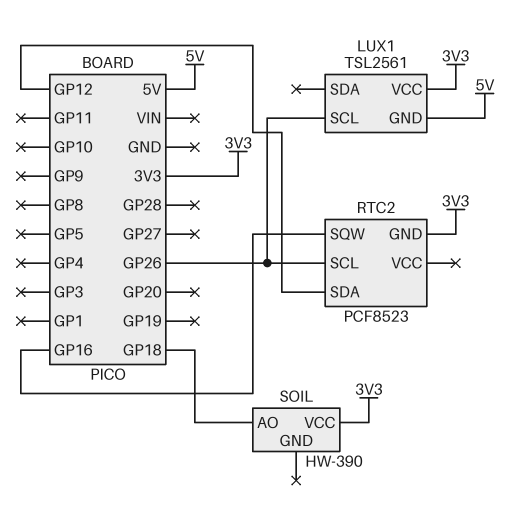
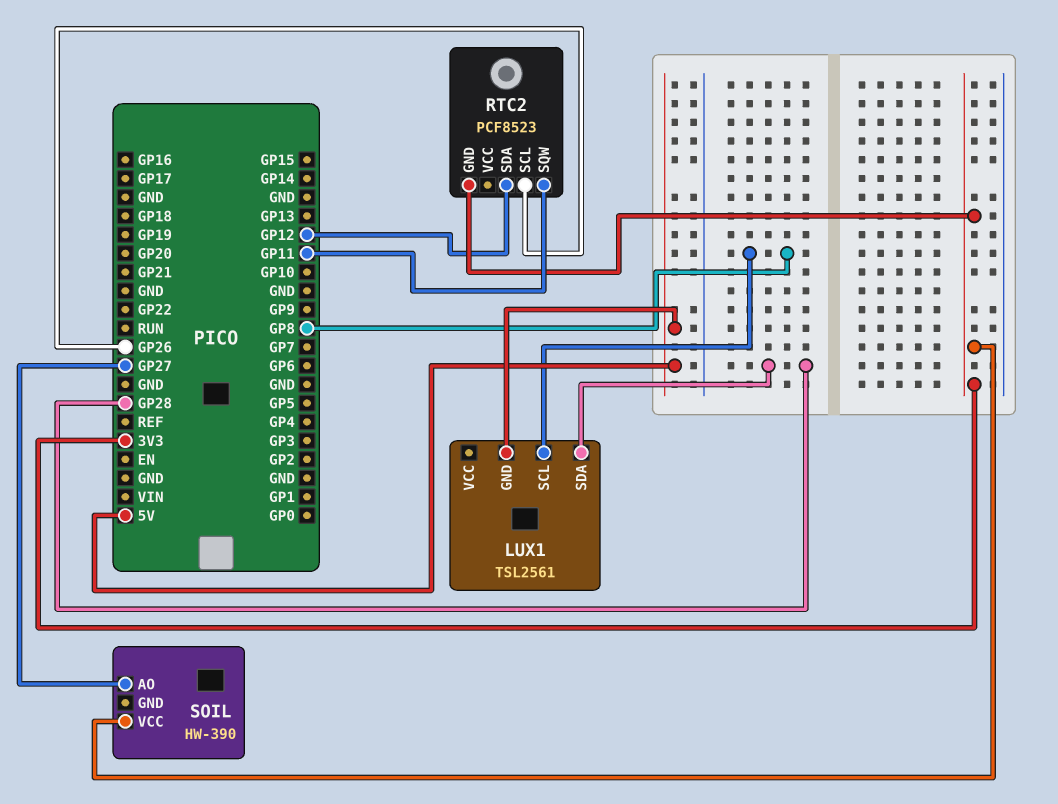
LUX1 pin SCL: GP26 -> GP8
LUX1 pin SDA: none -> GP28
LUX1 pin VCC: 3V3 -> none
RTC2 pin SQW: GP16 -> GP11
SOIL pin AO: GP18 -> GP27

